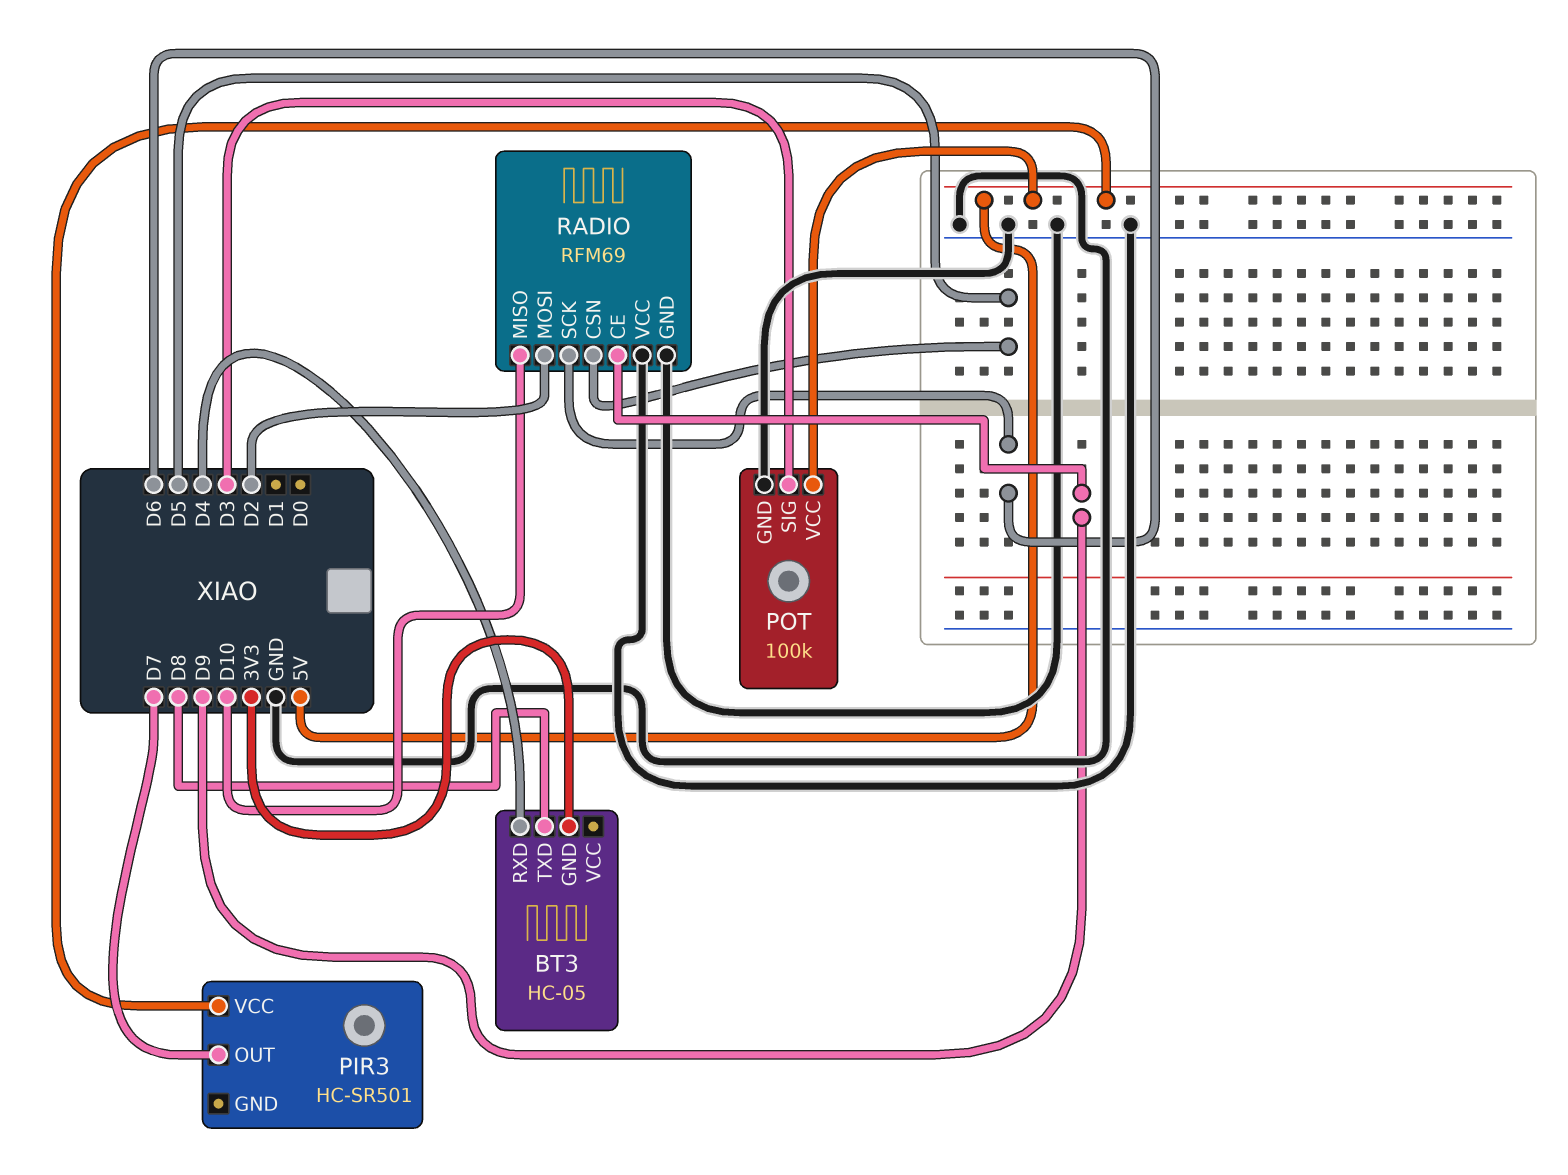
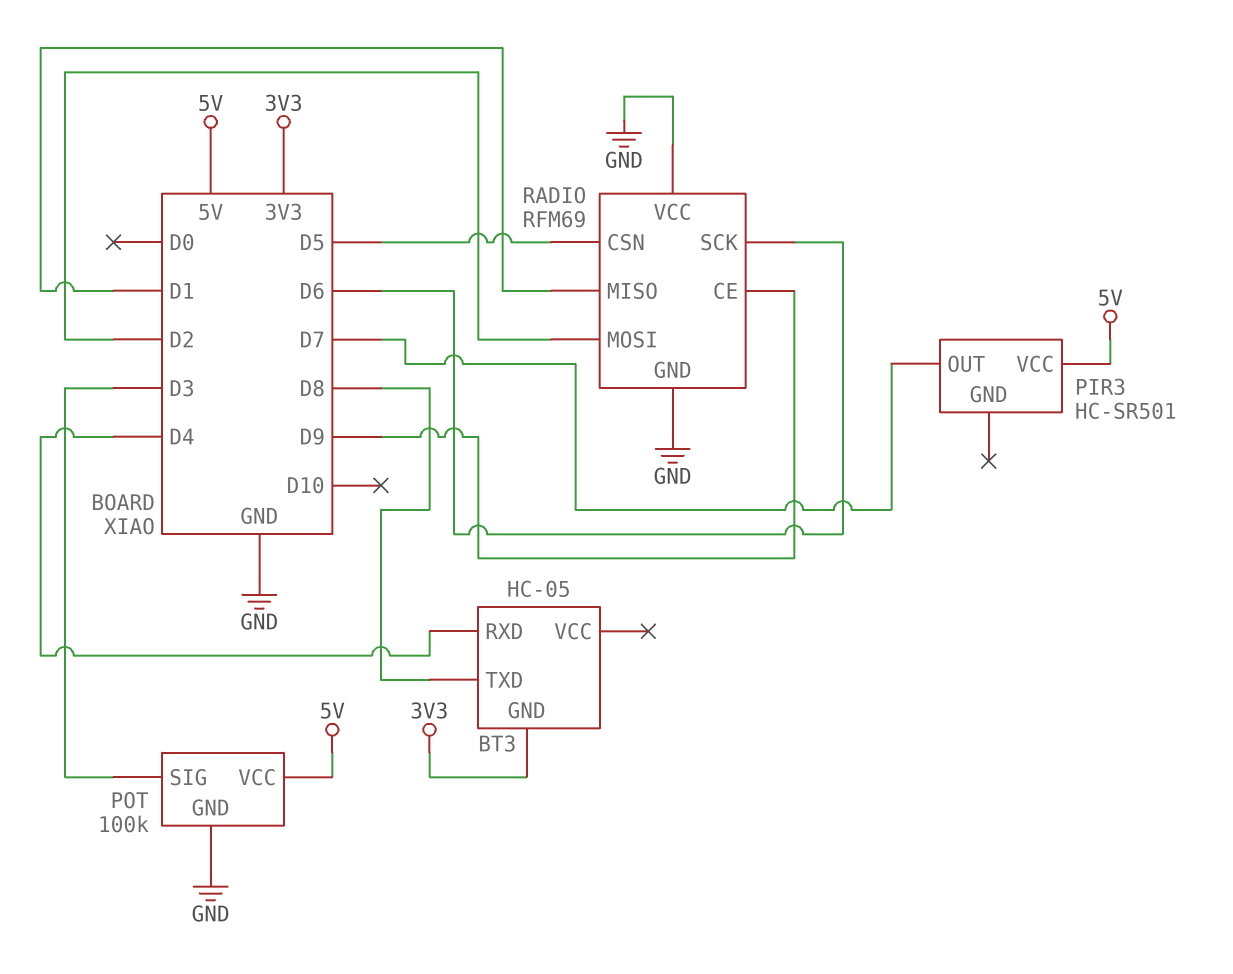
RADIO pin MISO: D10 -> D1

